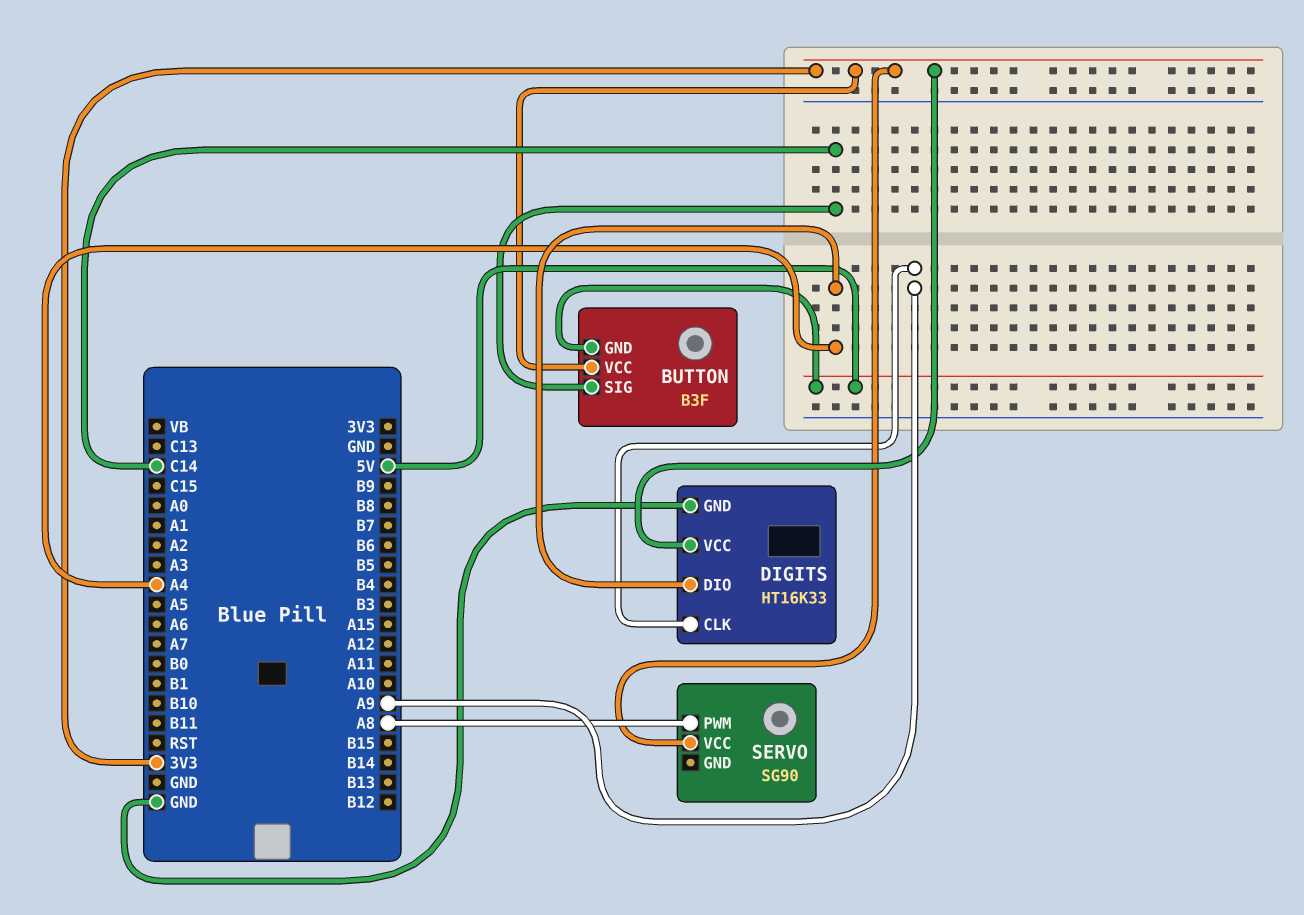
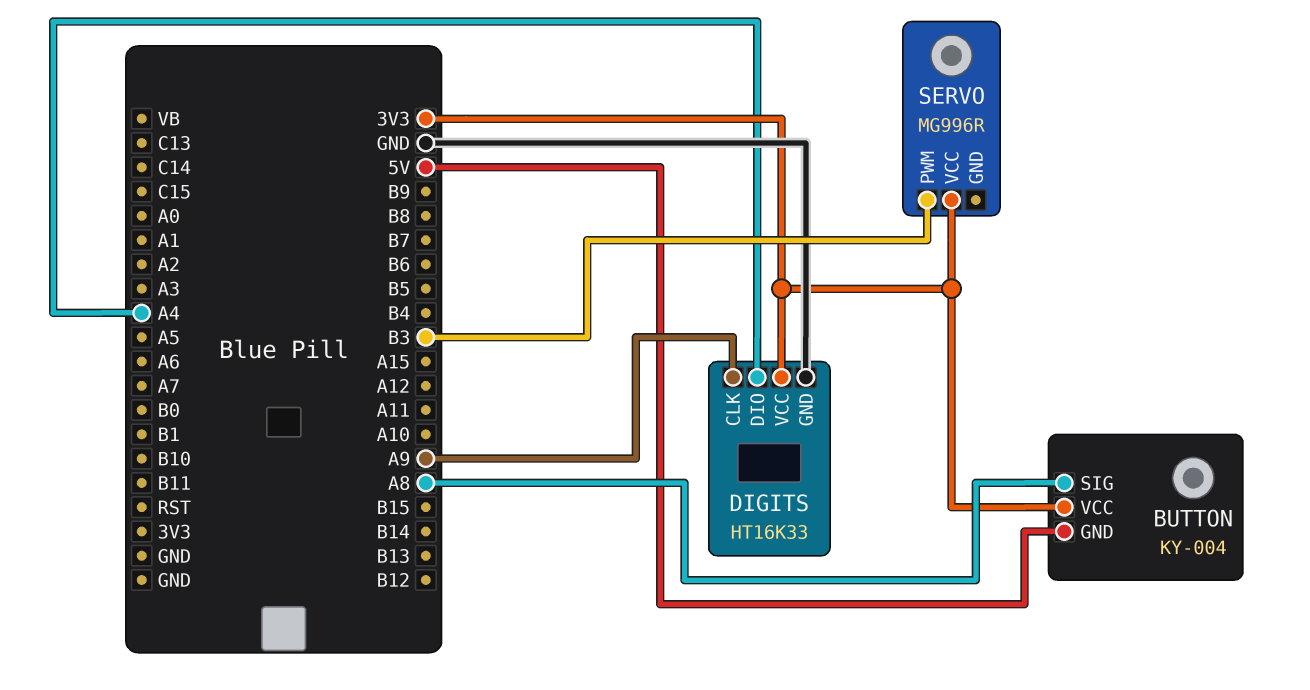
BUTTON: B3F -> KY-004
BUTTON pin SIG: C14 -> A8
SERVO: SG90 -> MG996R
SERVO pin PWM: A8 -> B3

